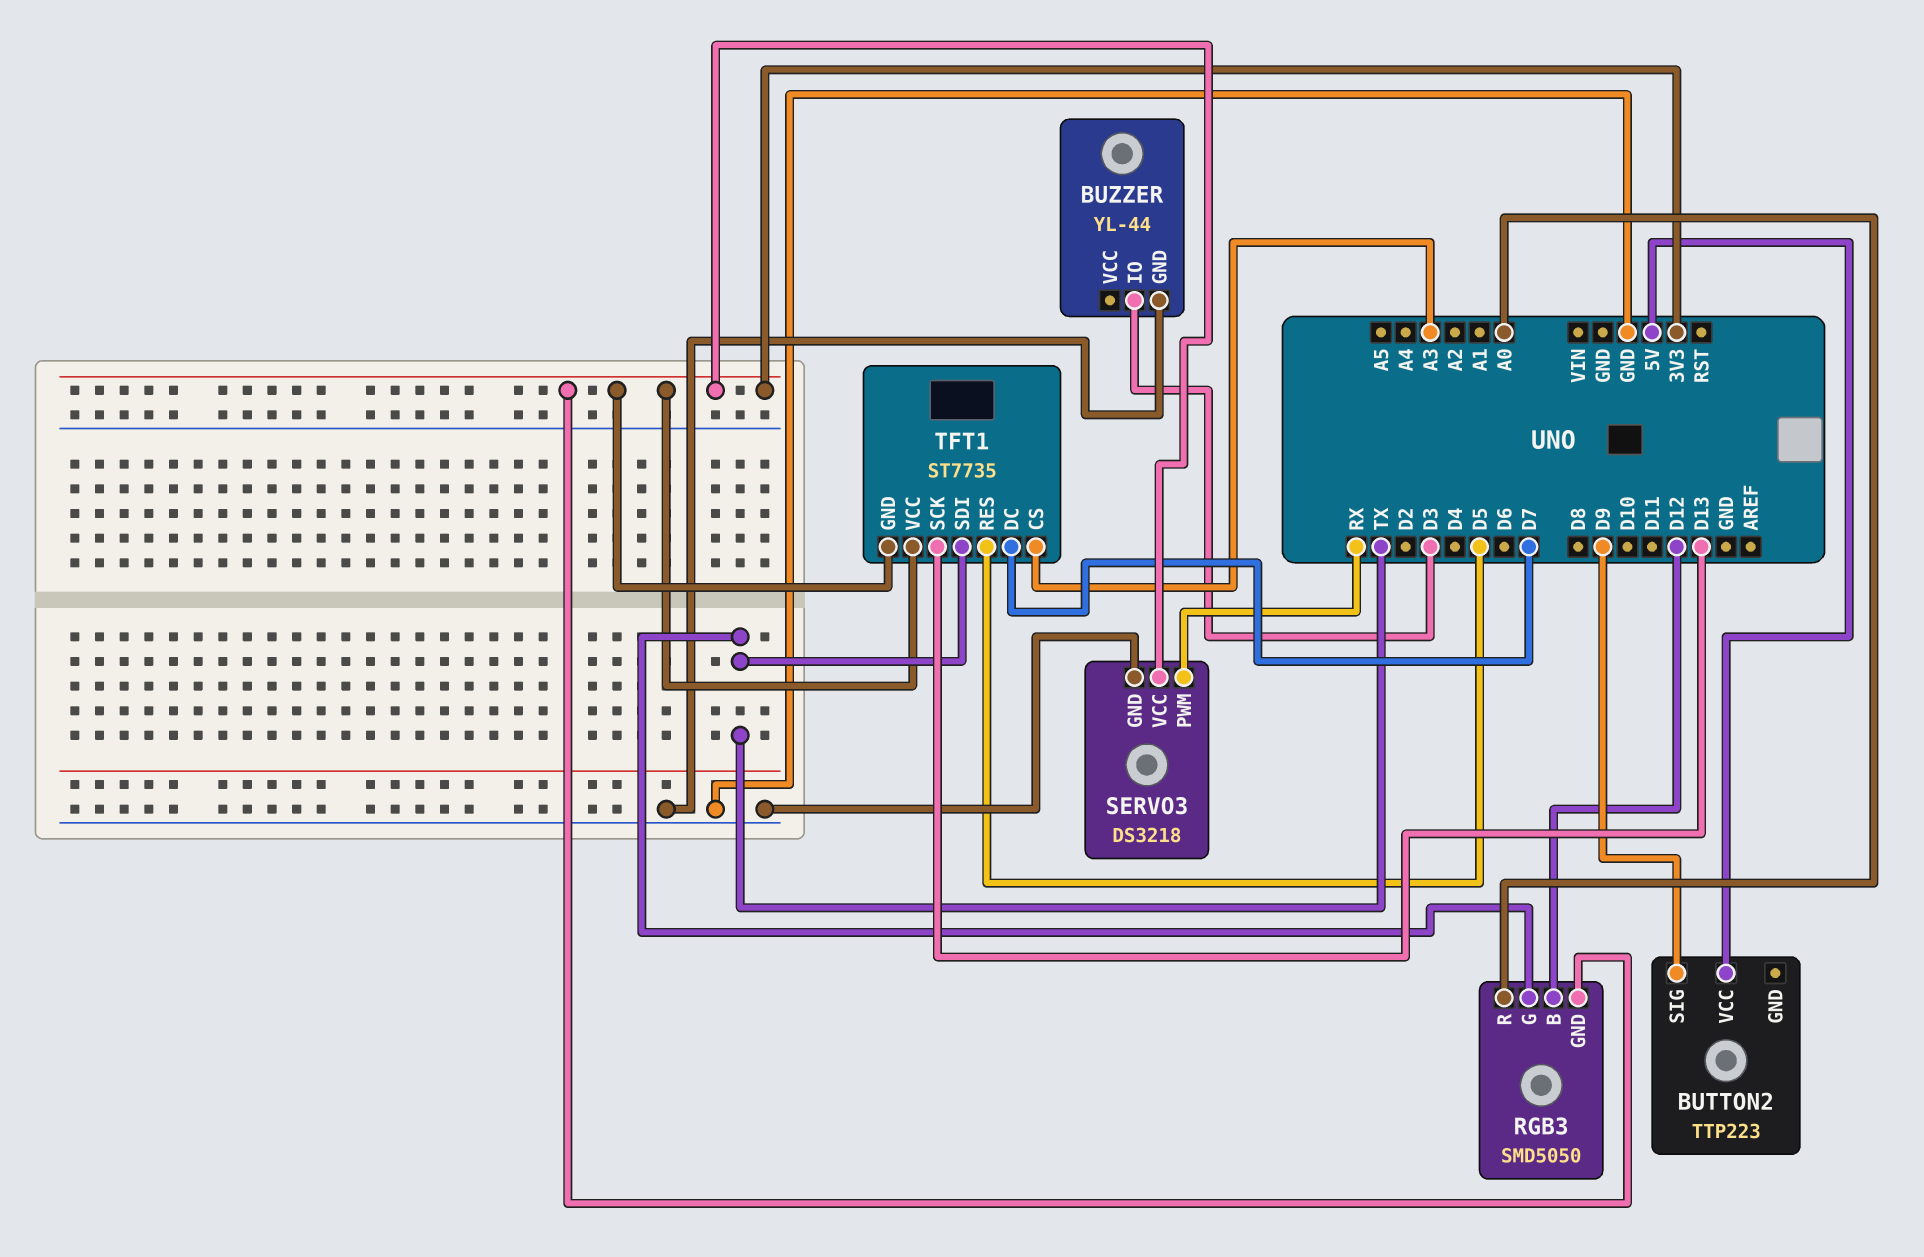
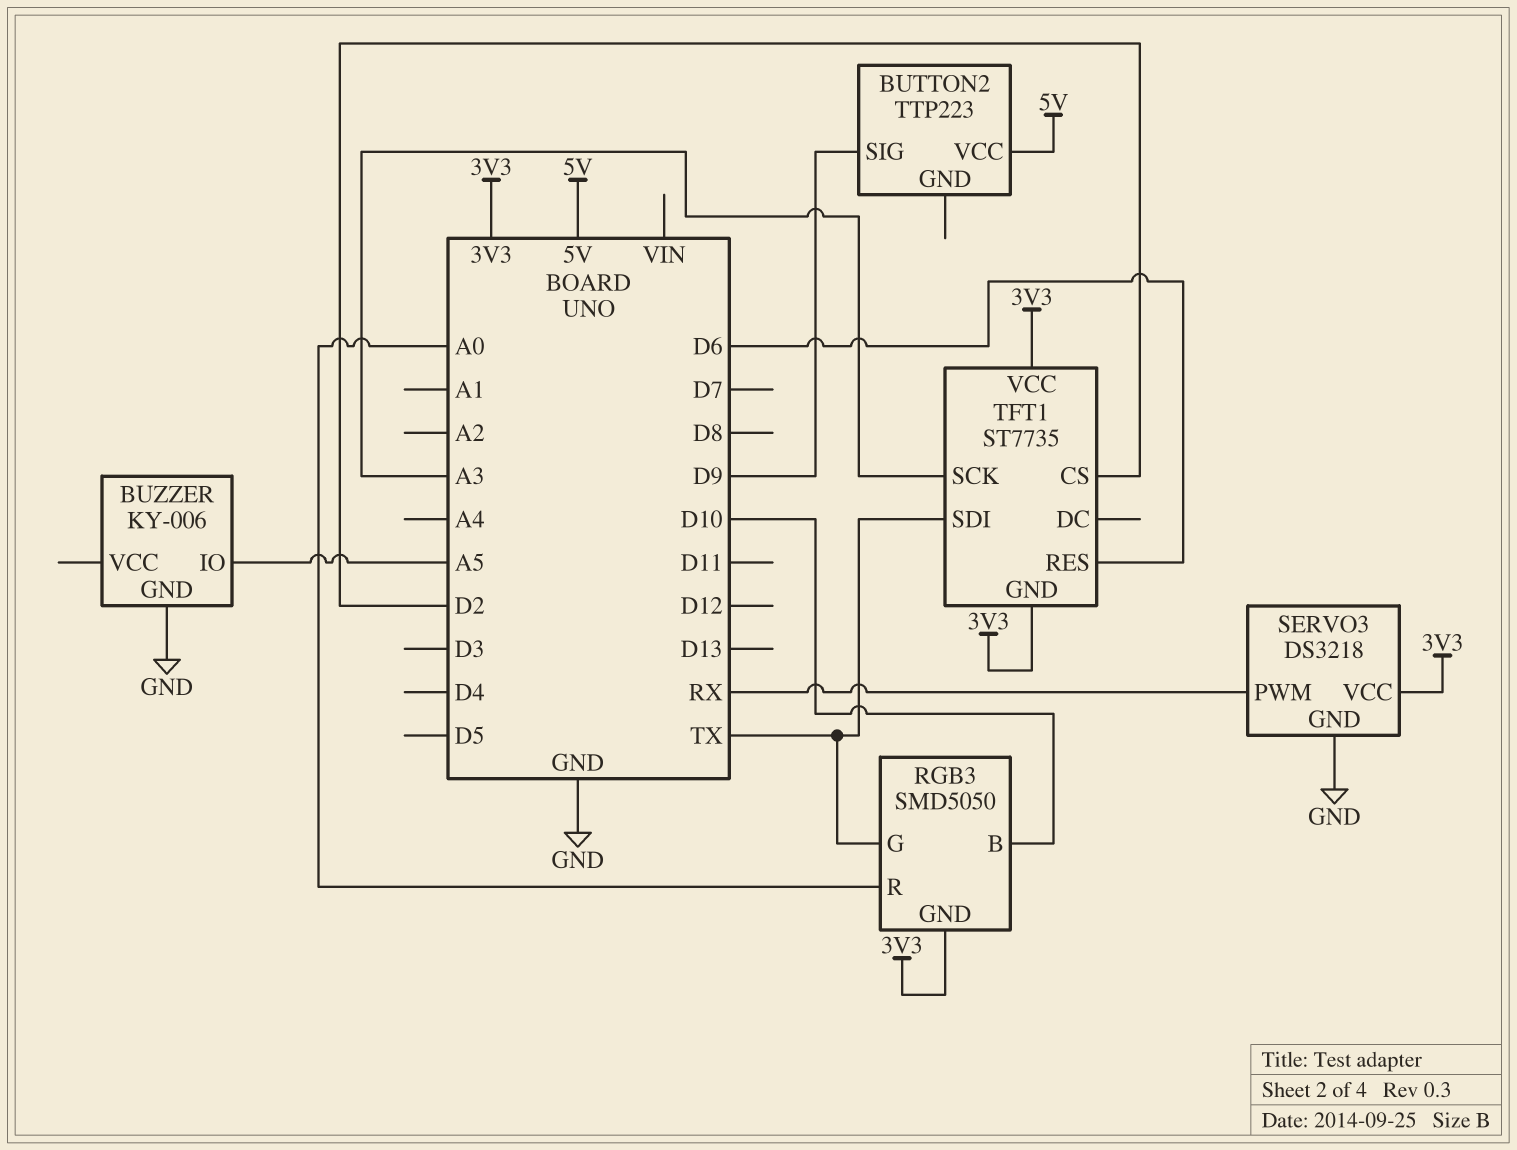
BUZZER: YL-44 -> KY-006
BUZZER pin IO: D3 -> A5
RGB3 pin B: D12 -> D10
TFT1 pin CS: A3 -> D2
TFT1 pin DC: D7 -> none
TFT1 pin RES: D5 -> D6
TFT1 pin SCK: D13 -> A3

